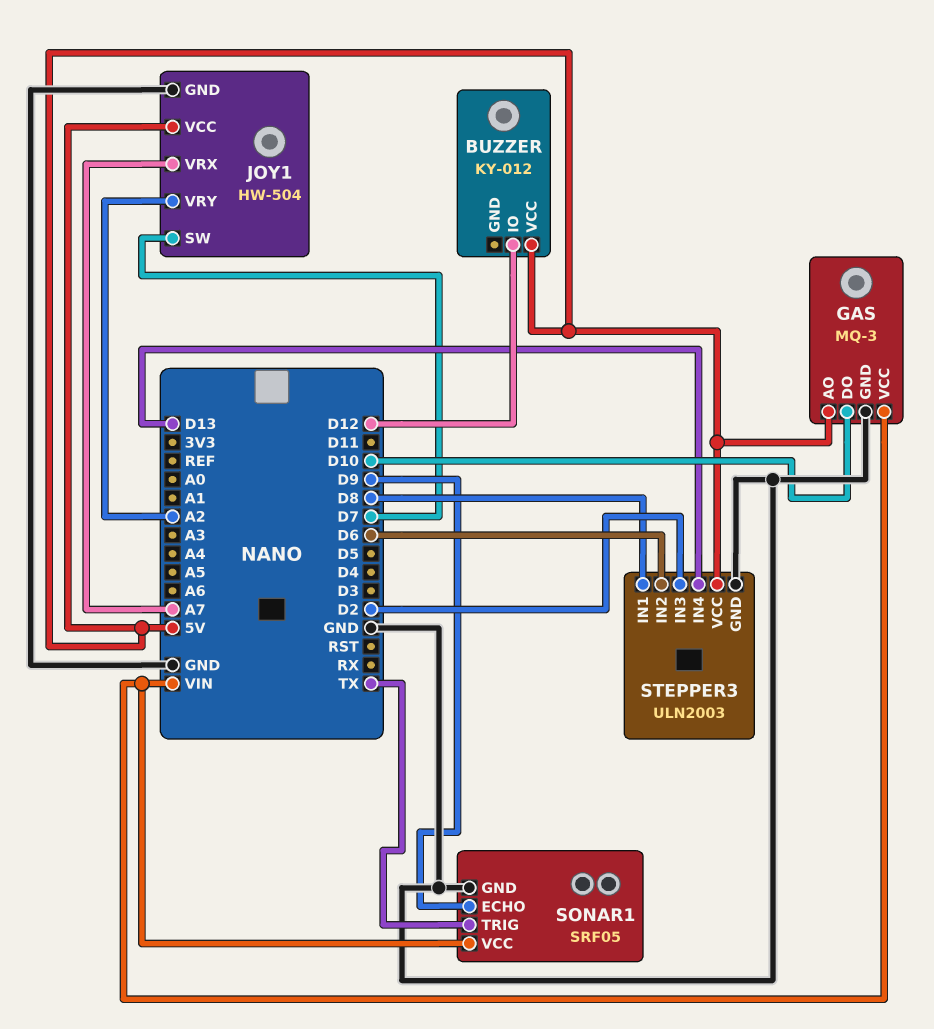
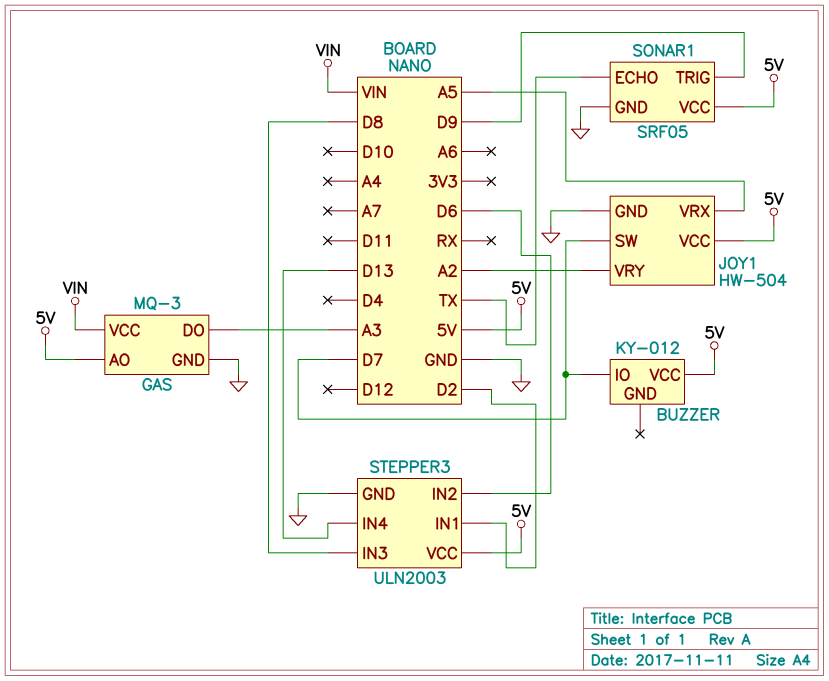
BUZZER pin IO: D12 -> D7
GAS pin DO: D10 -> A3
JOY1 pin VRX: A7 -> A5
SONAR1 pin ECHO: D9 -> TX
SONAR1 pin TRIG: TX -> D9
SONAR1 pin VCC: VIN -> 5V
STEPPER3 pin IN1: D8 -> D2
STEPPER3 pin IN3: D2 -> D8

